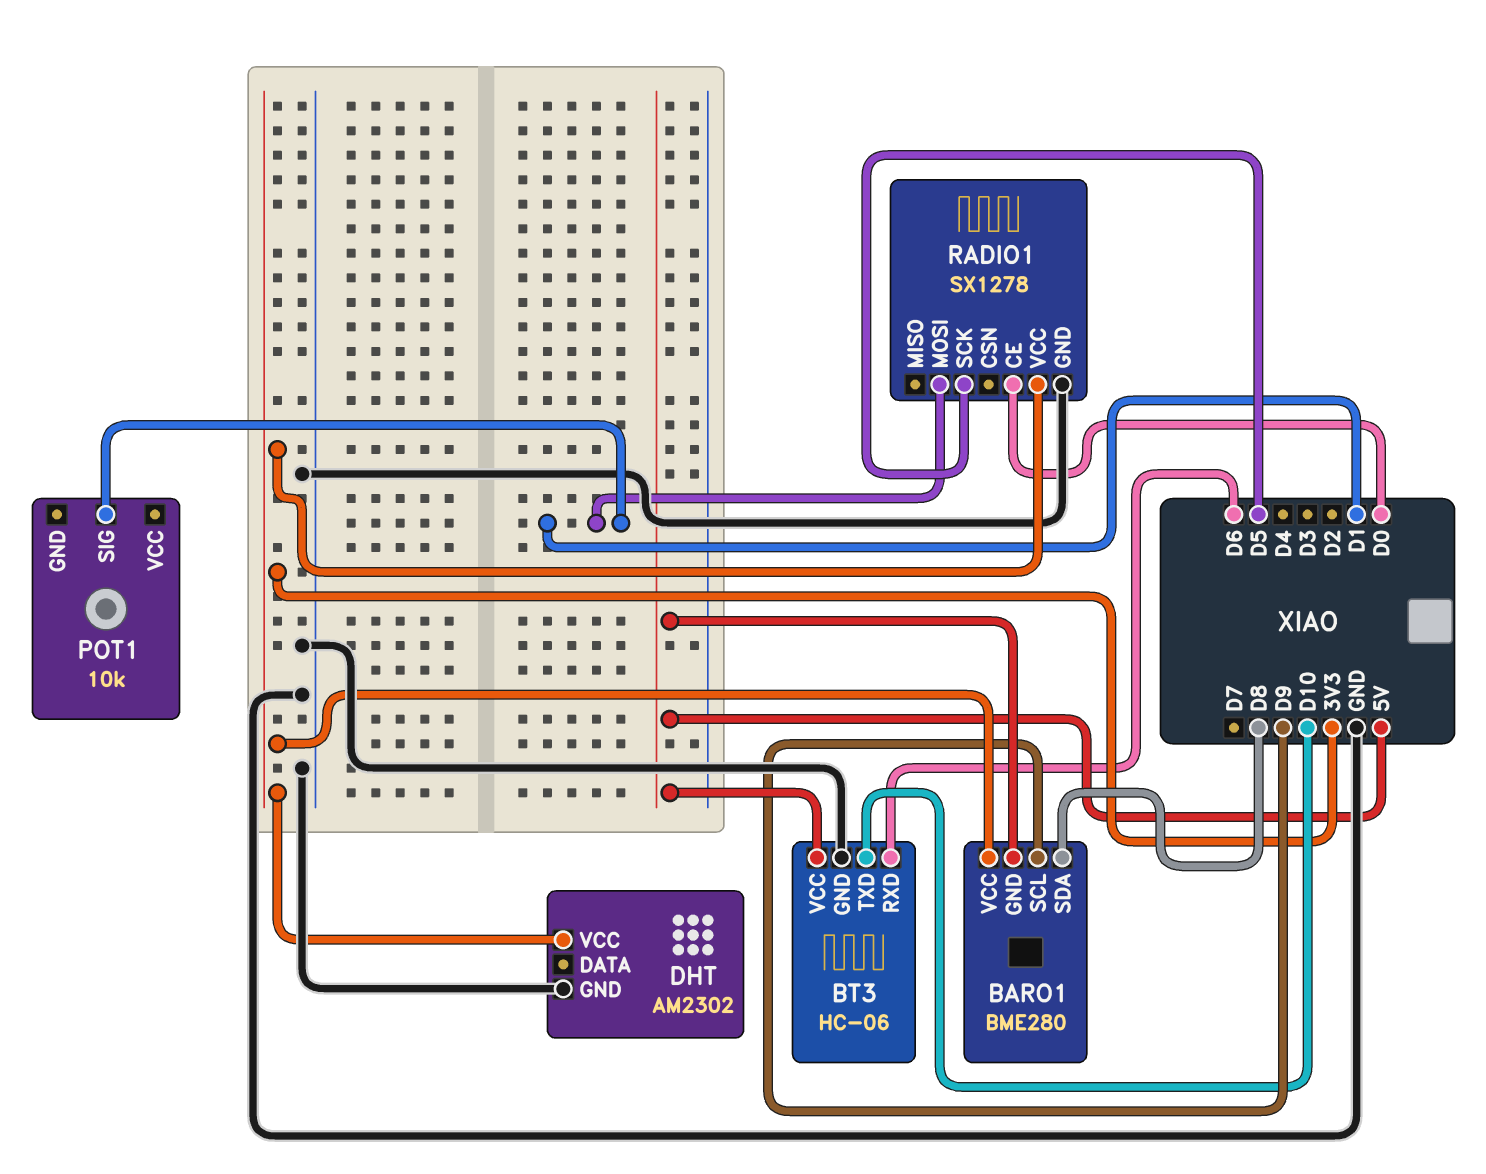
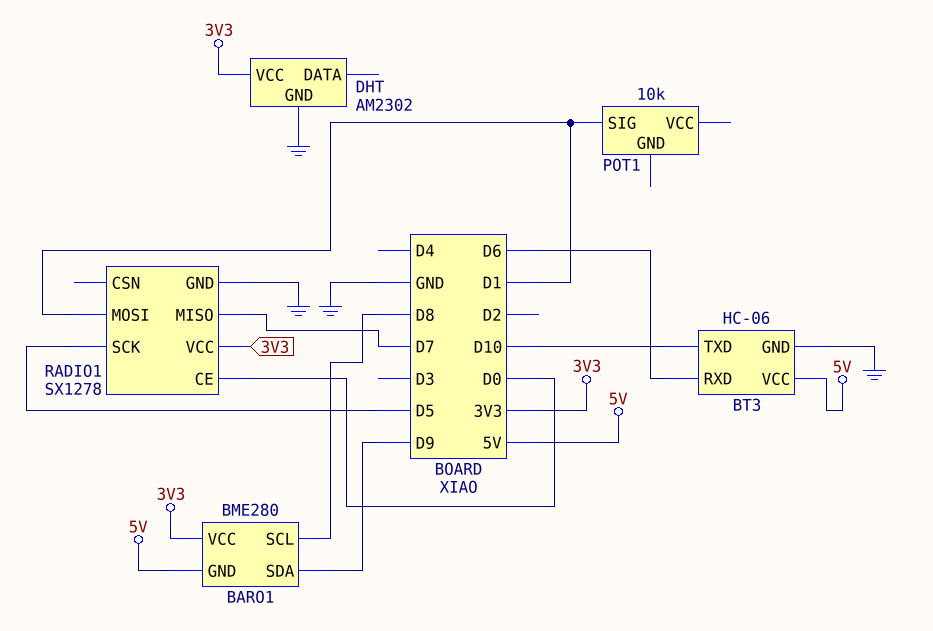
BARO1 pin SCL: D9 -> D8
BARO1 pin SDA: D8 -> D9
RADIO1 pin MISO: none -> D7

